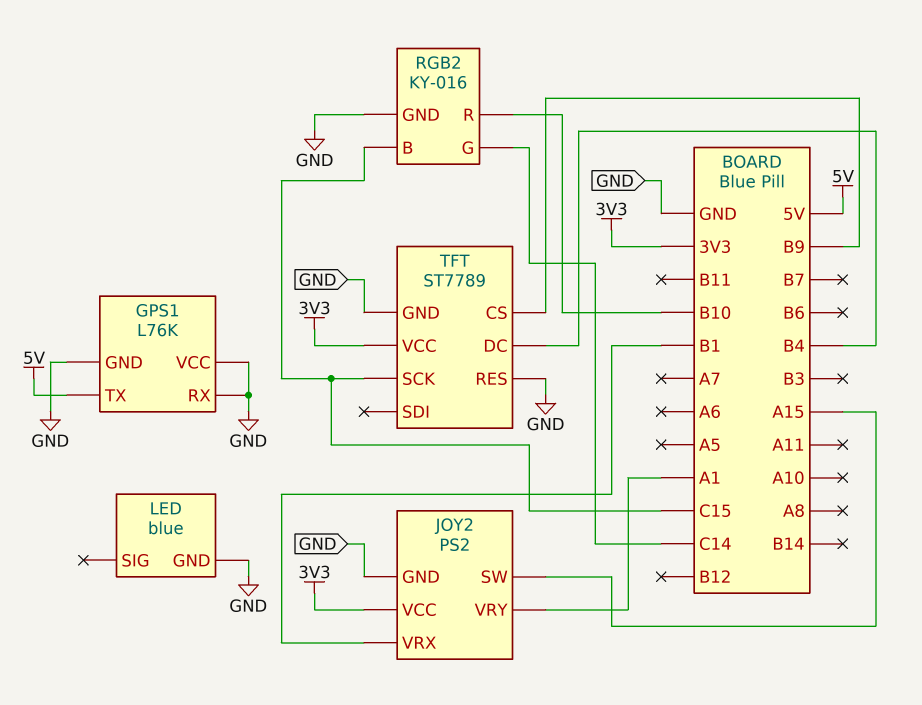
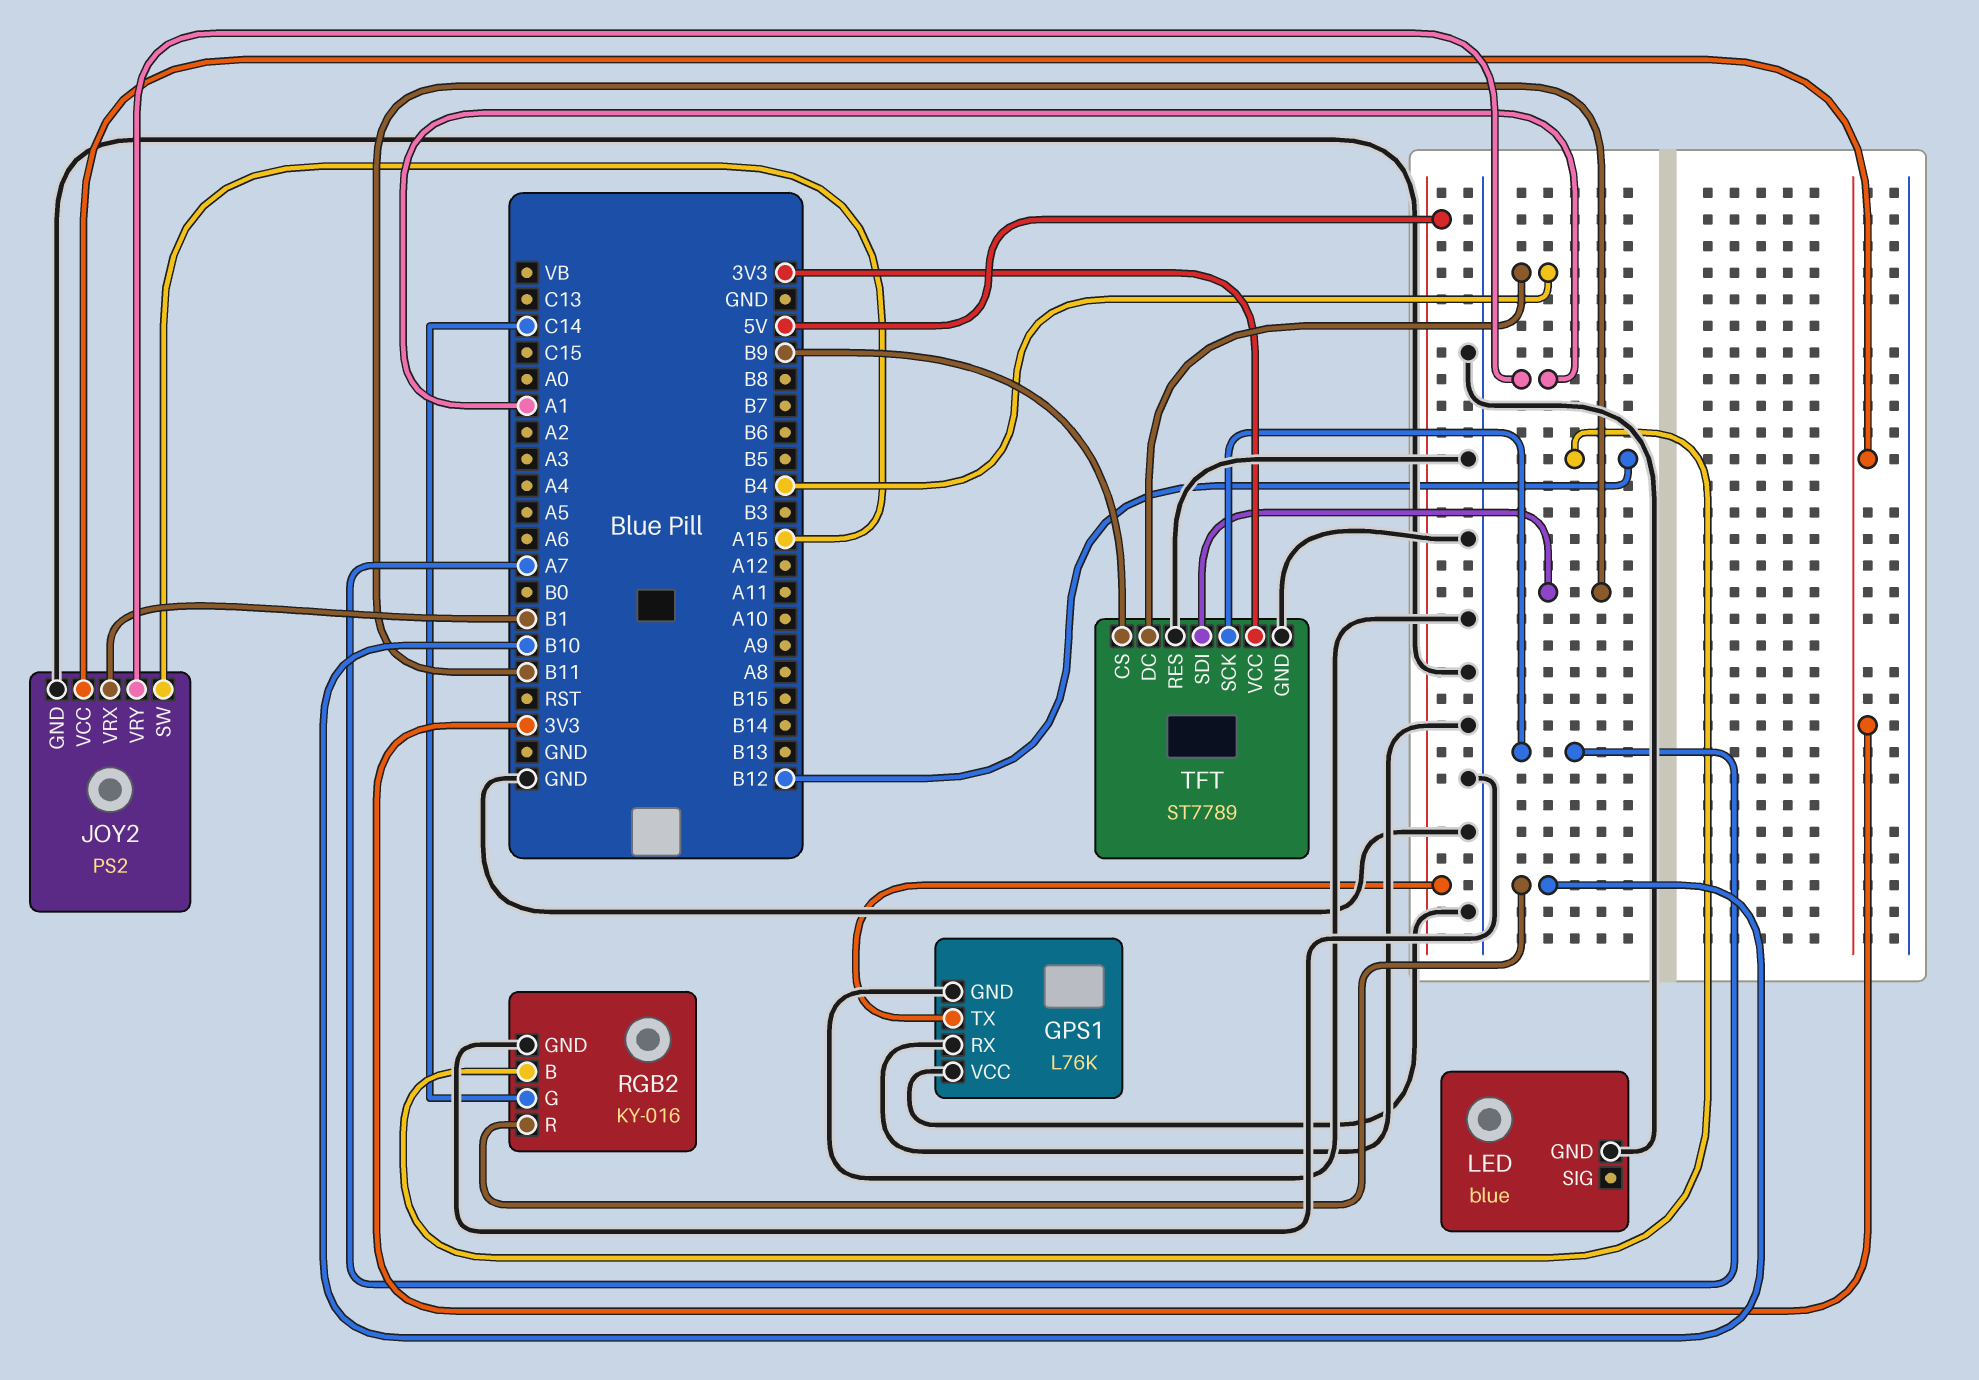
RGB2 pin B: C15 -> B12
TFT pin SCK: C15 -> A7
TFT pin SDI: none -> B11

